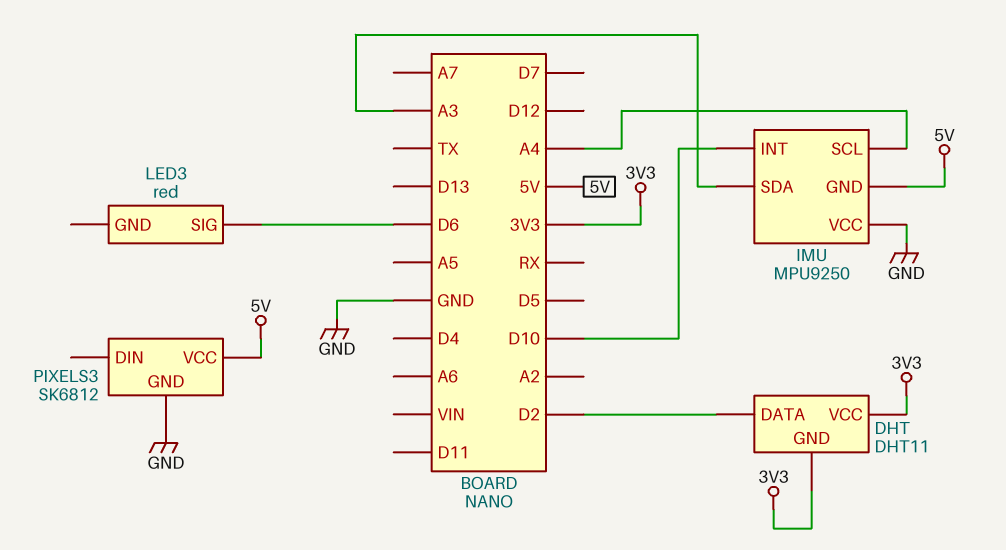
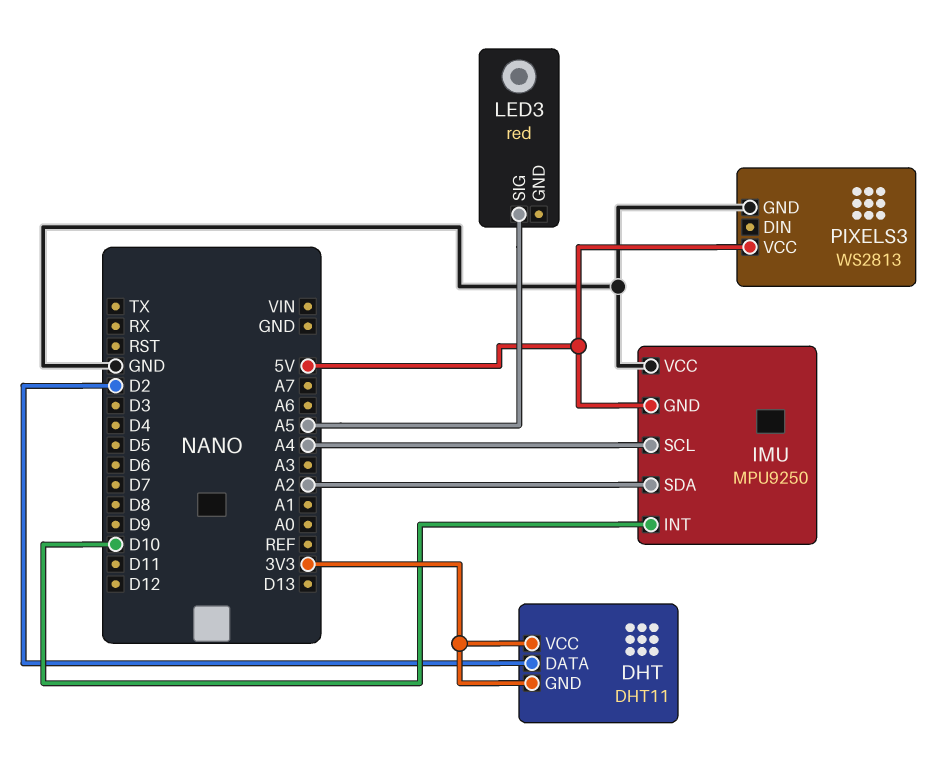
IMU pin SDA: A3 -> A2
LED3 pin SIG: D6 -> A5
PIXELS3: SK6812 -> WS2813

